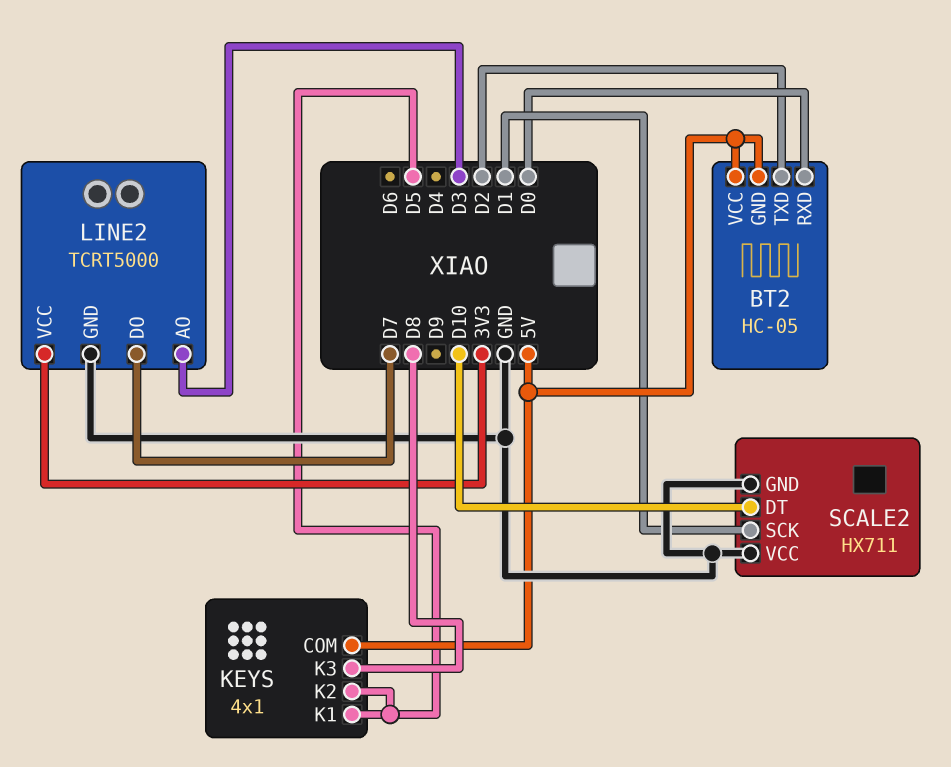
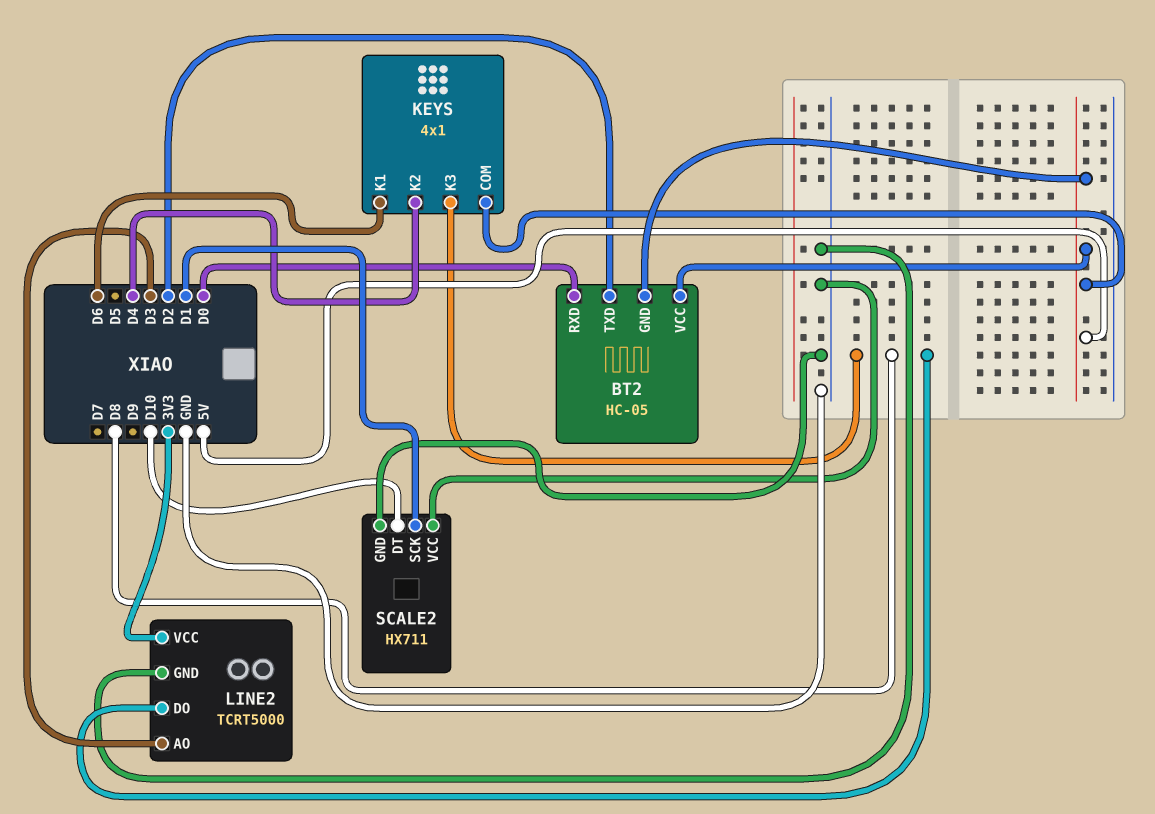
KEYS pin K1: D5 -> D6
KEYS pin K2: D5 -> D4
LINE2 pin DO: D7 -> D8

